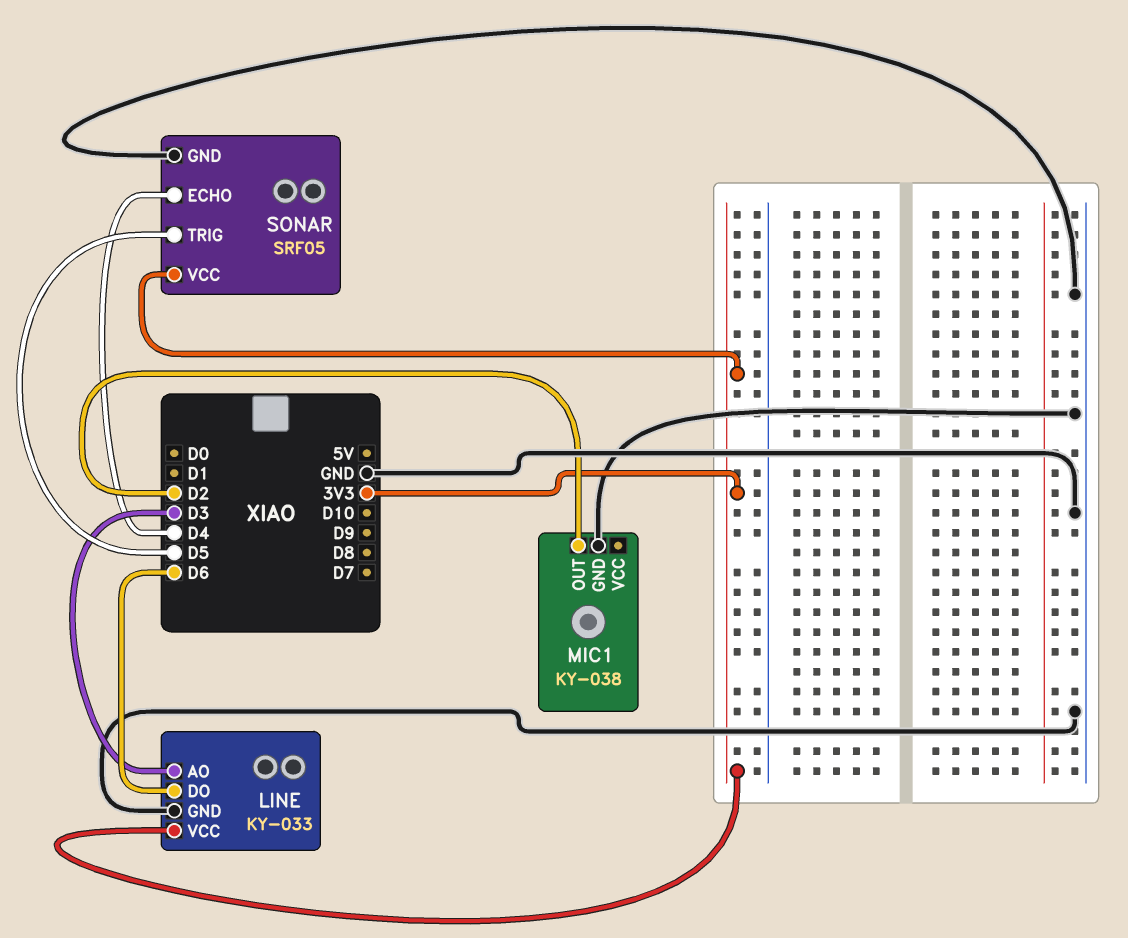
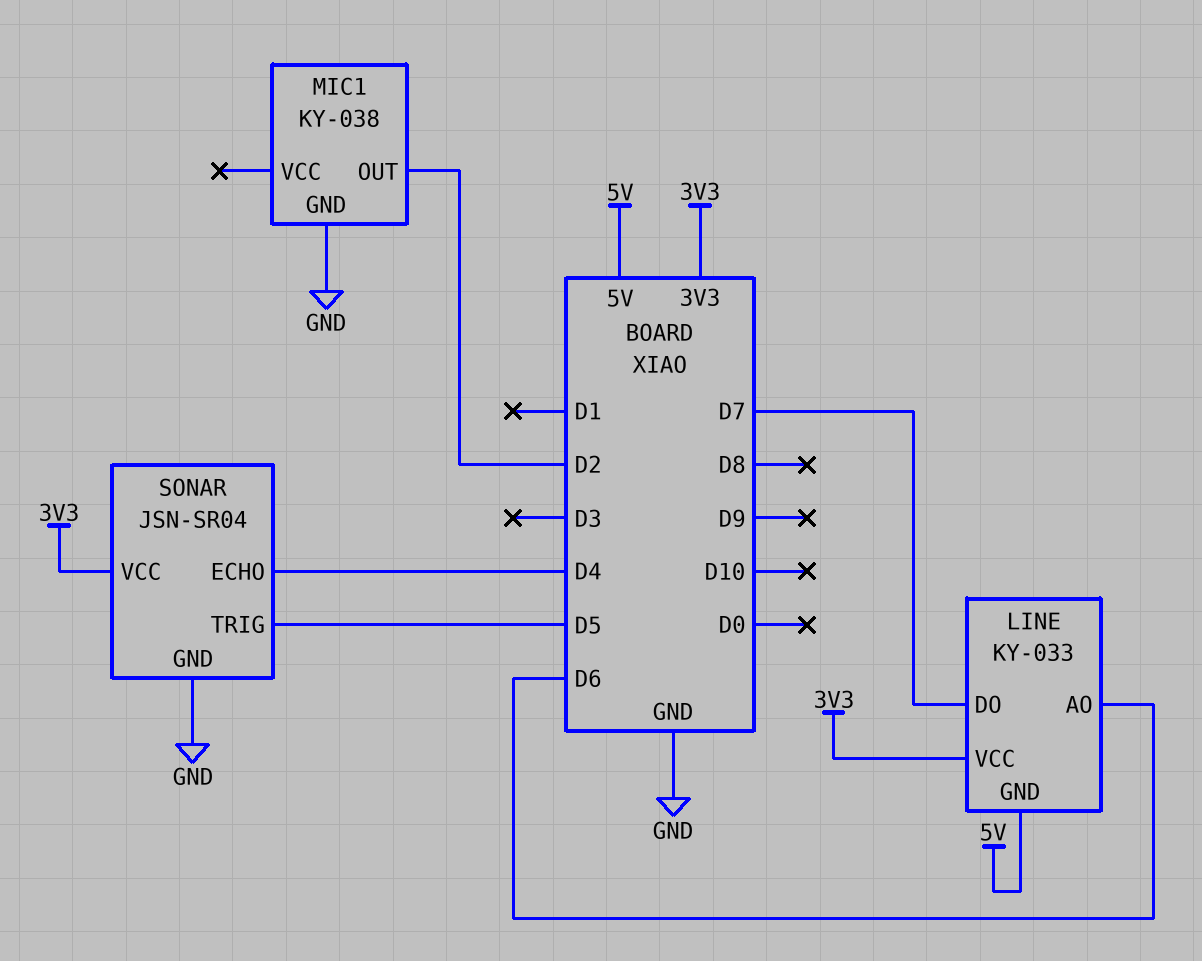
LINE pin AO: D3 -> D6
LINE pin DO: D6 -> D7
LINE pin GND: GND -> 5V
SONAR: SRF05 -> JSN-SR04

